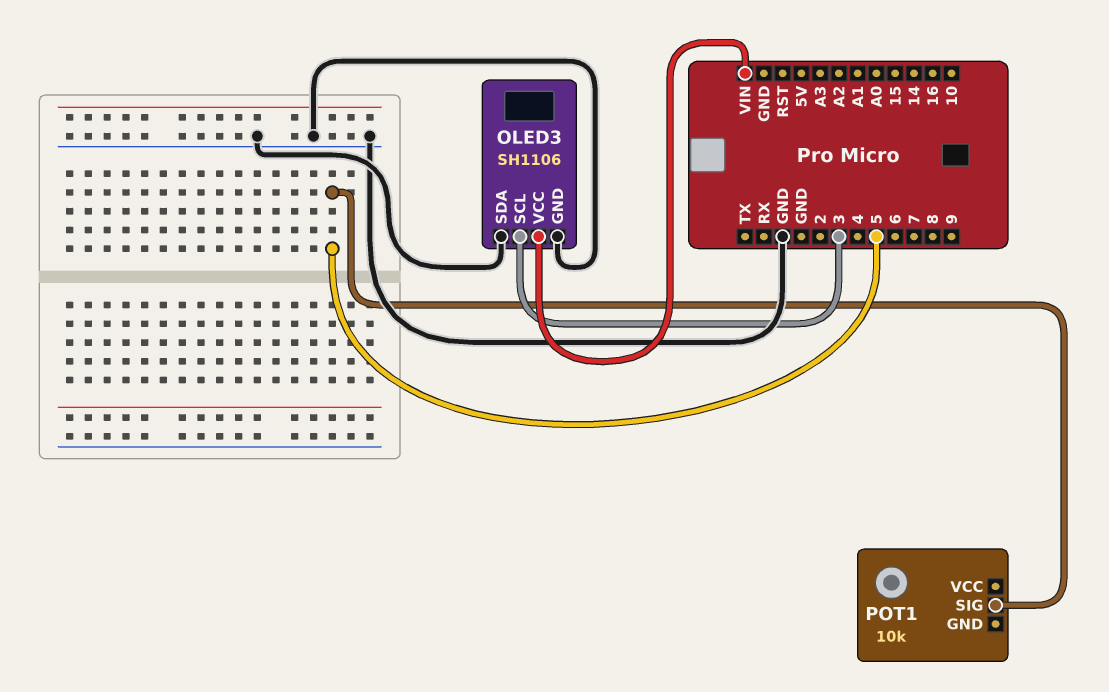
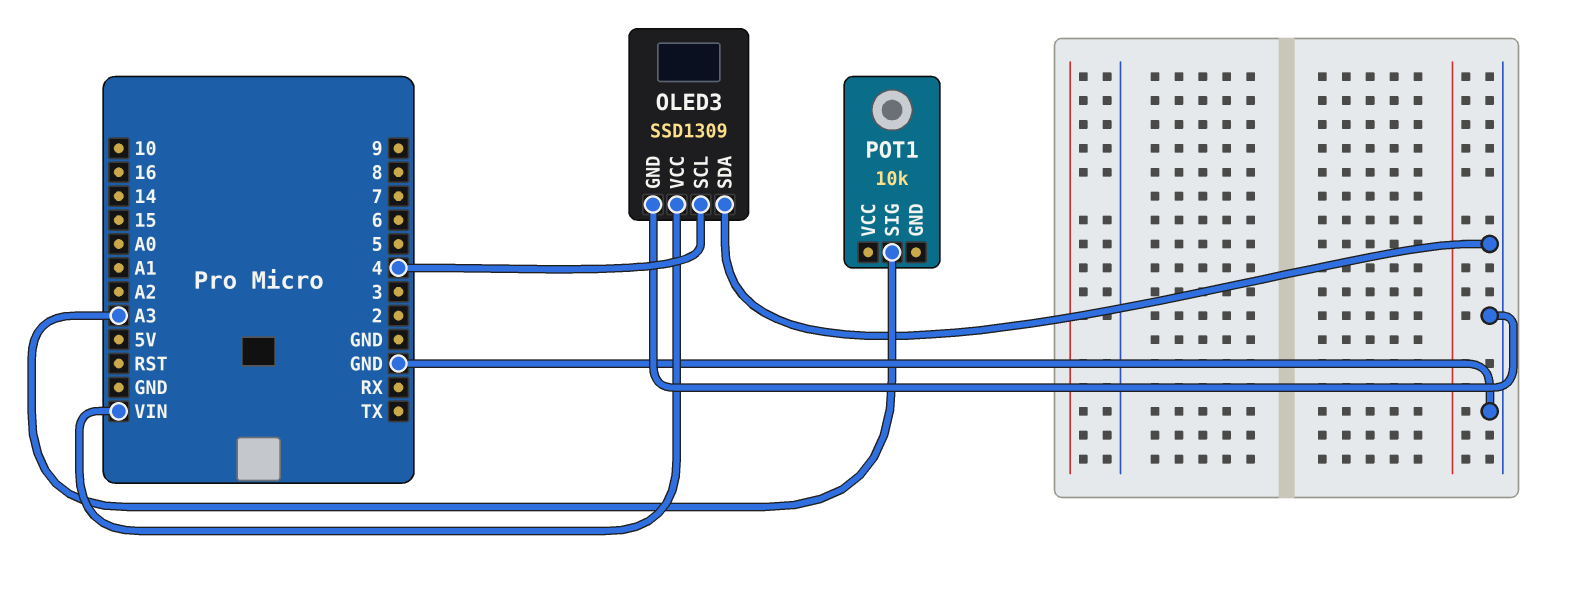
OLED3: SH1106 -> SSD1309
OLED3 pin SCL: 3 -> 4
POT1 pin SIG: 5 -> A3

